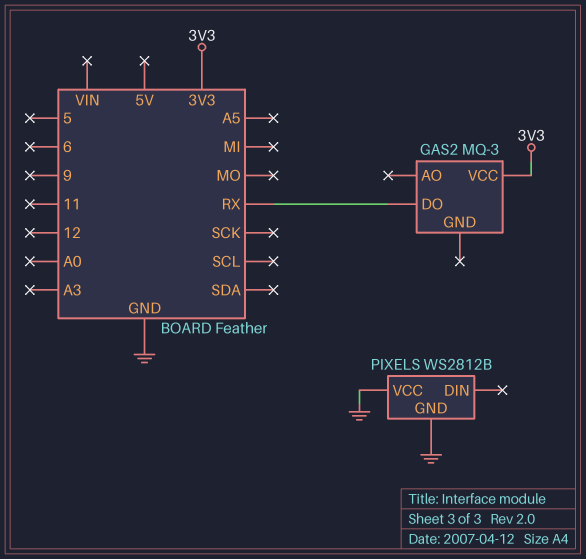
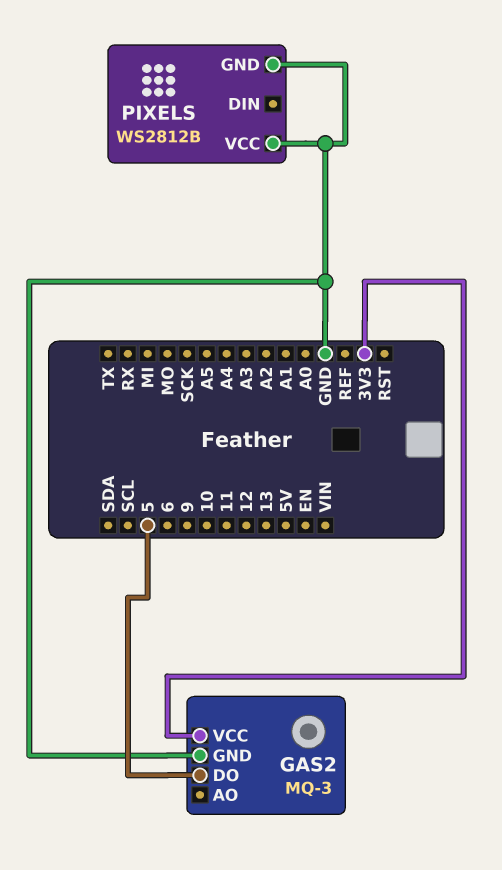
GAS2 pin DO: RX -> 5
GAS2 pin GND: none -> GND

